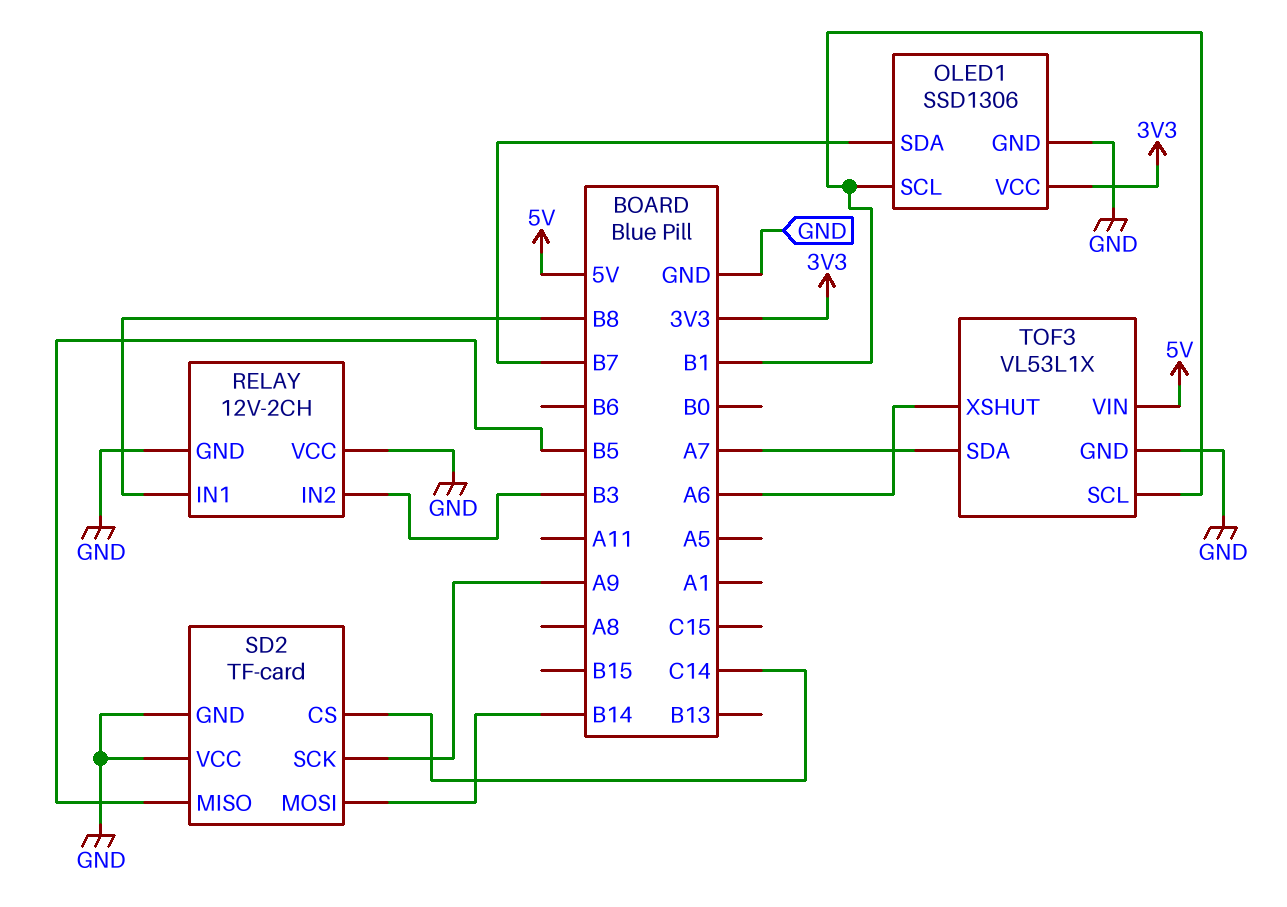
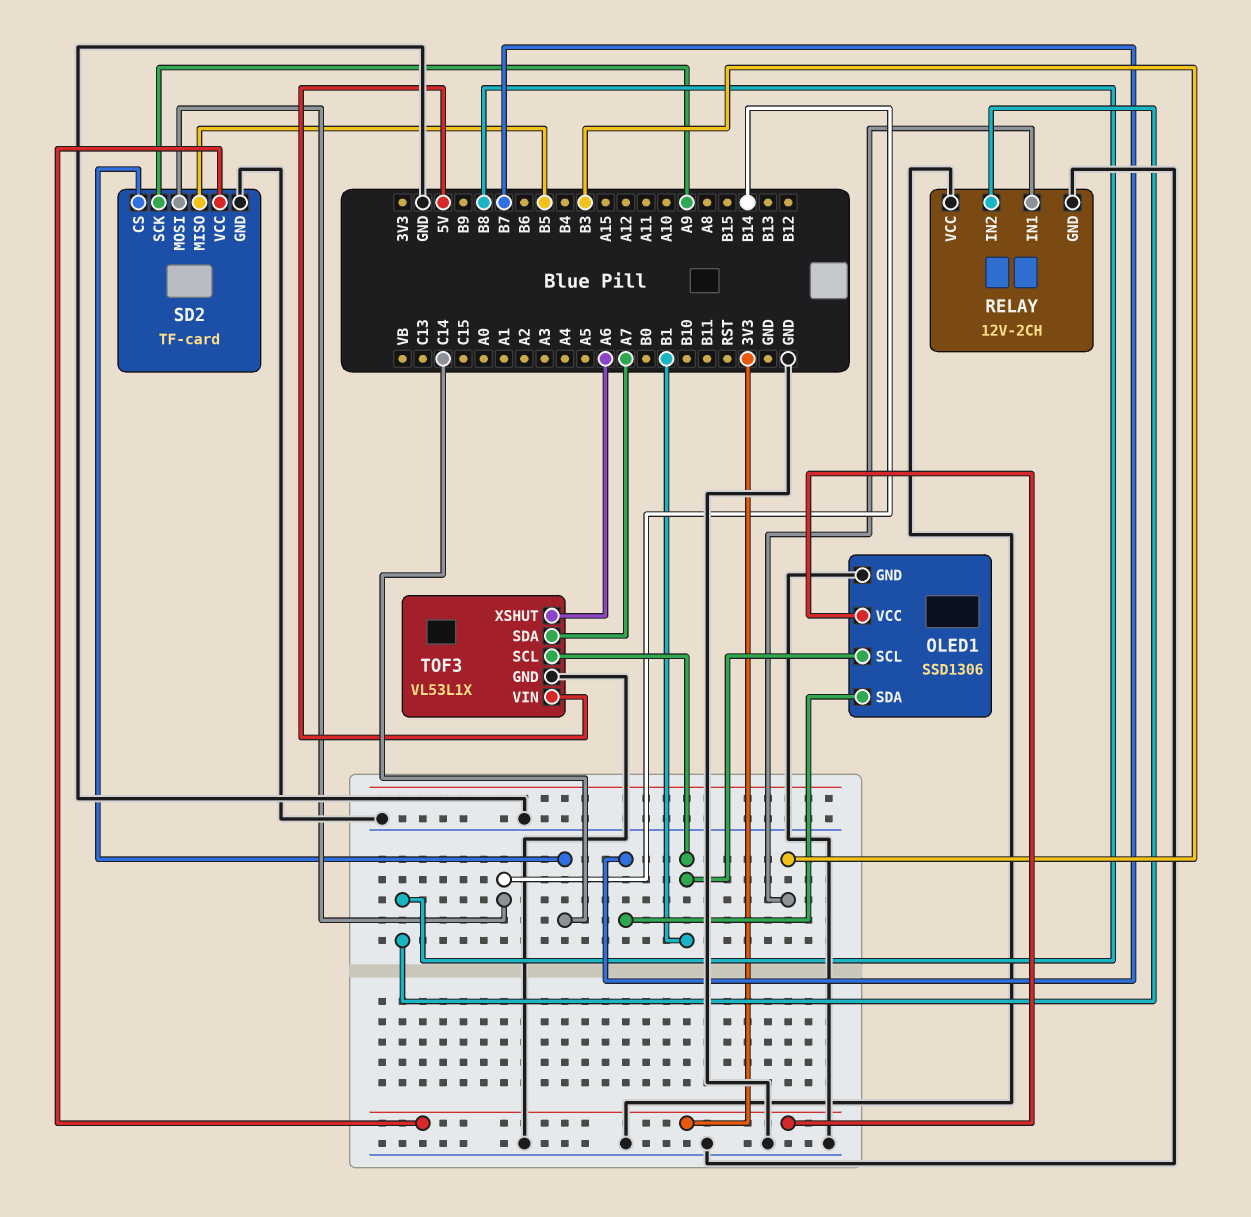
RELAY pin IN1: B8 -> B3
RELAY pin IN2: B3 -> B8
SD2 pin VCC: GND -> 3V3

